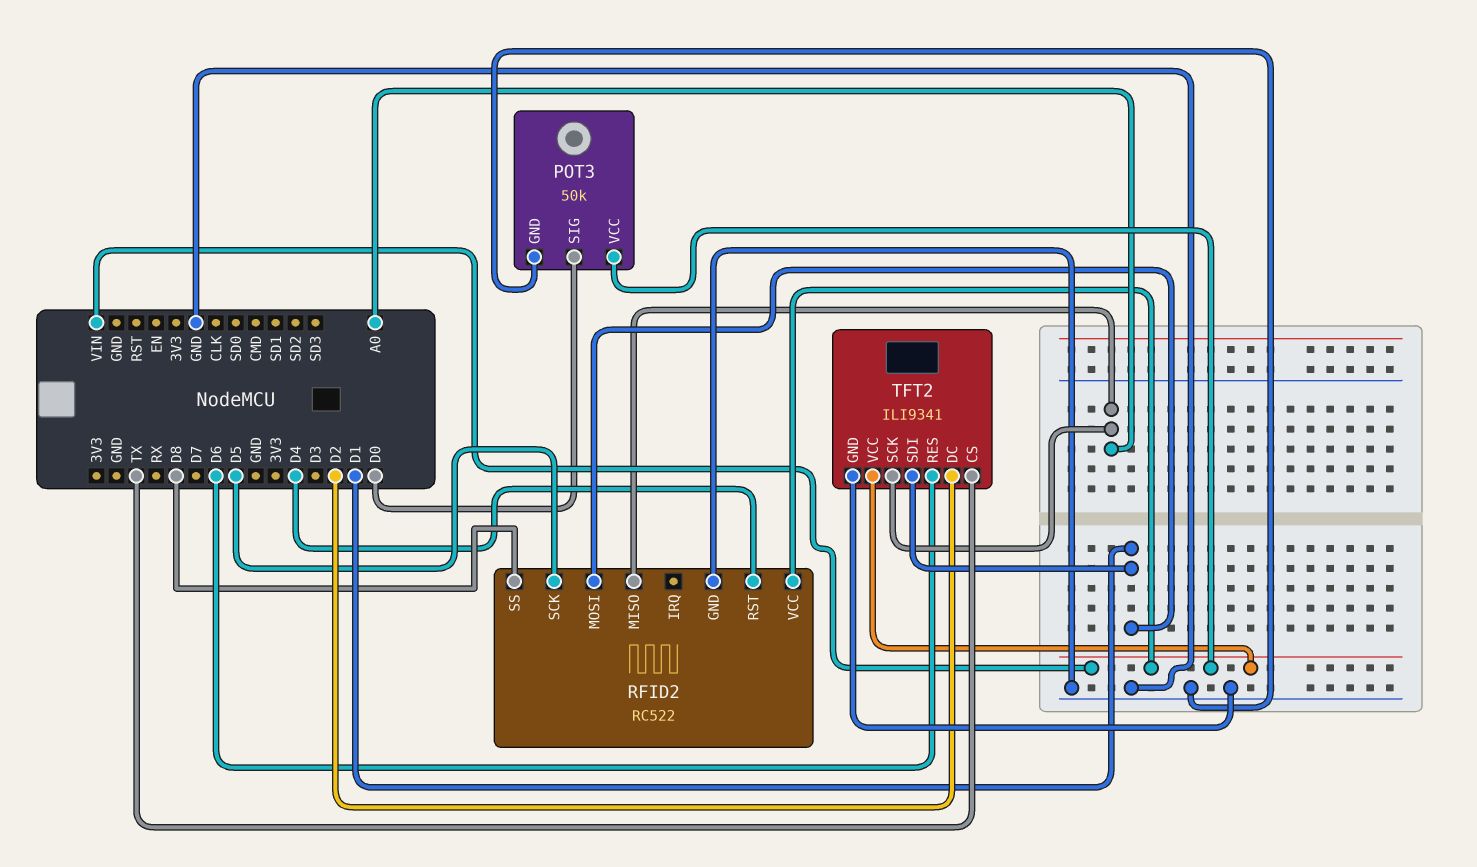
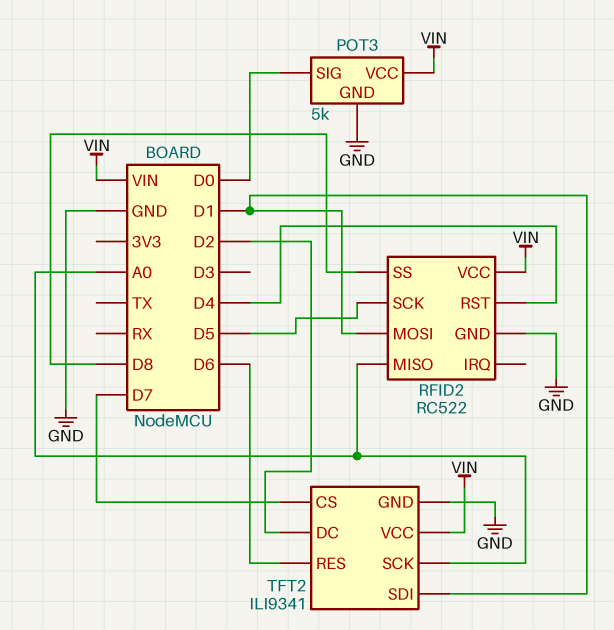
POT3: 50k -> 5k
TFT2 pin CS: TX -> D7

